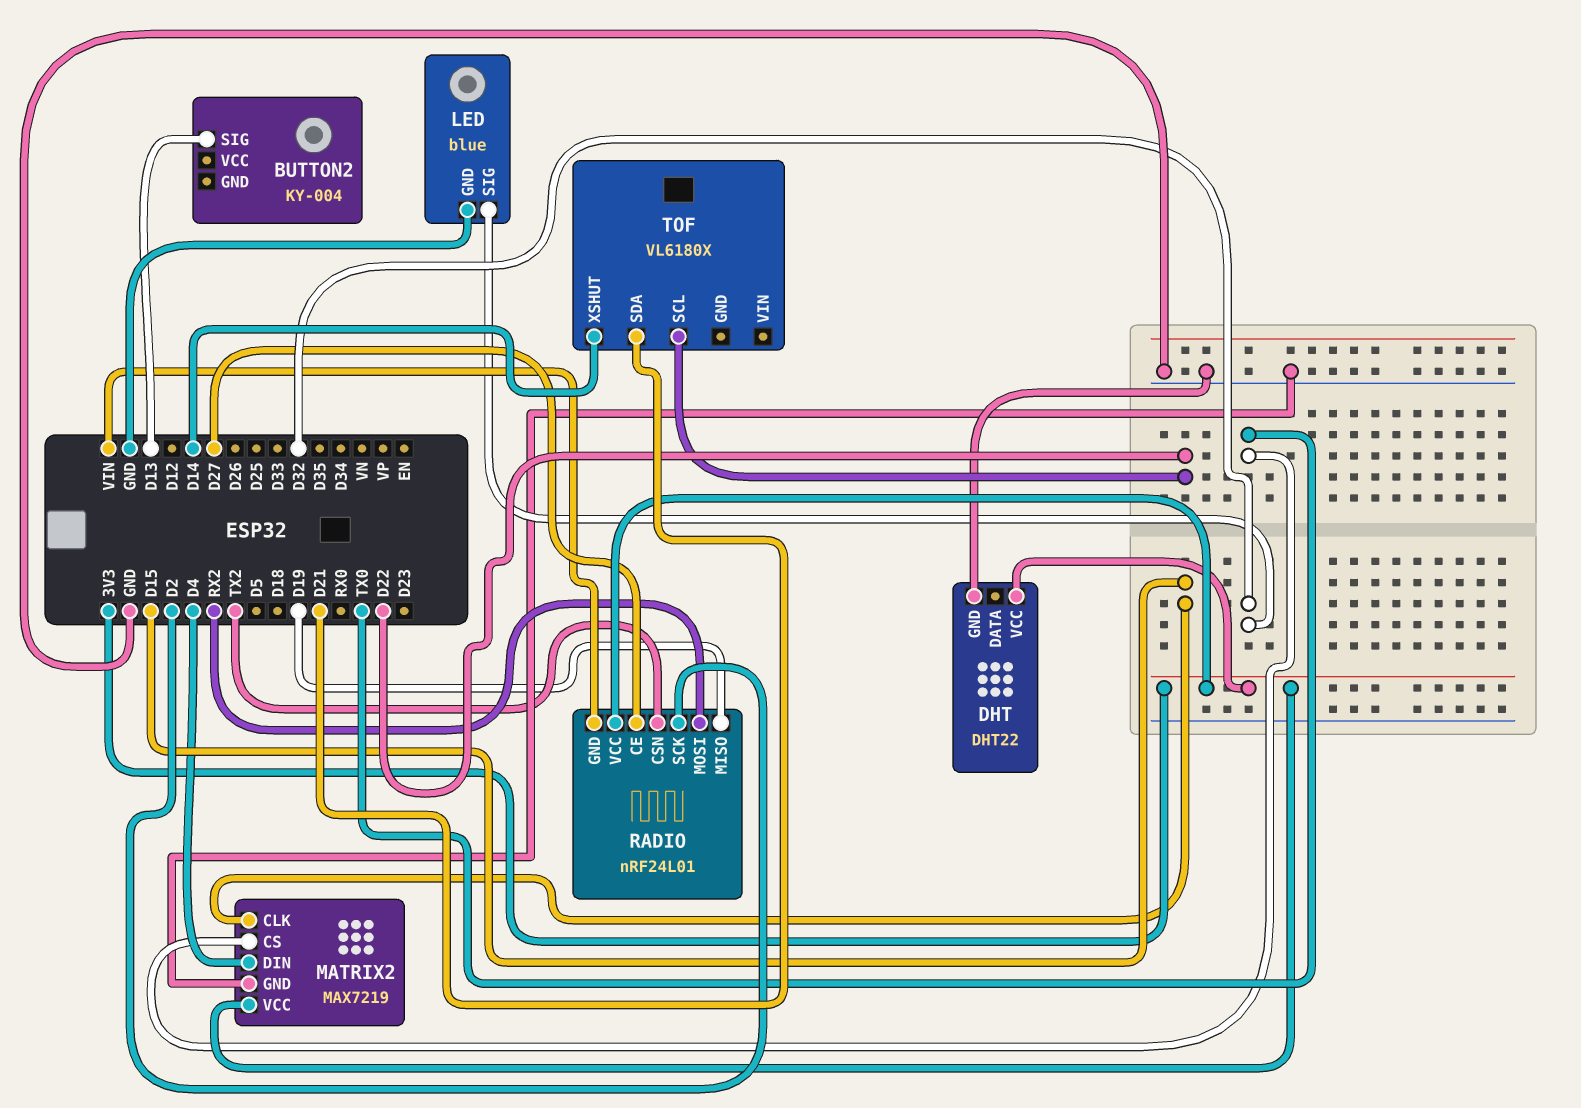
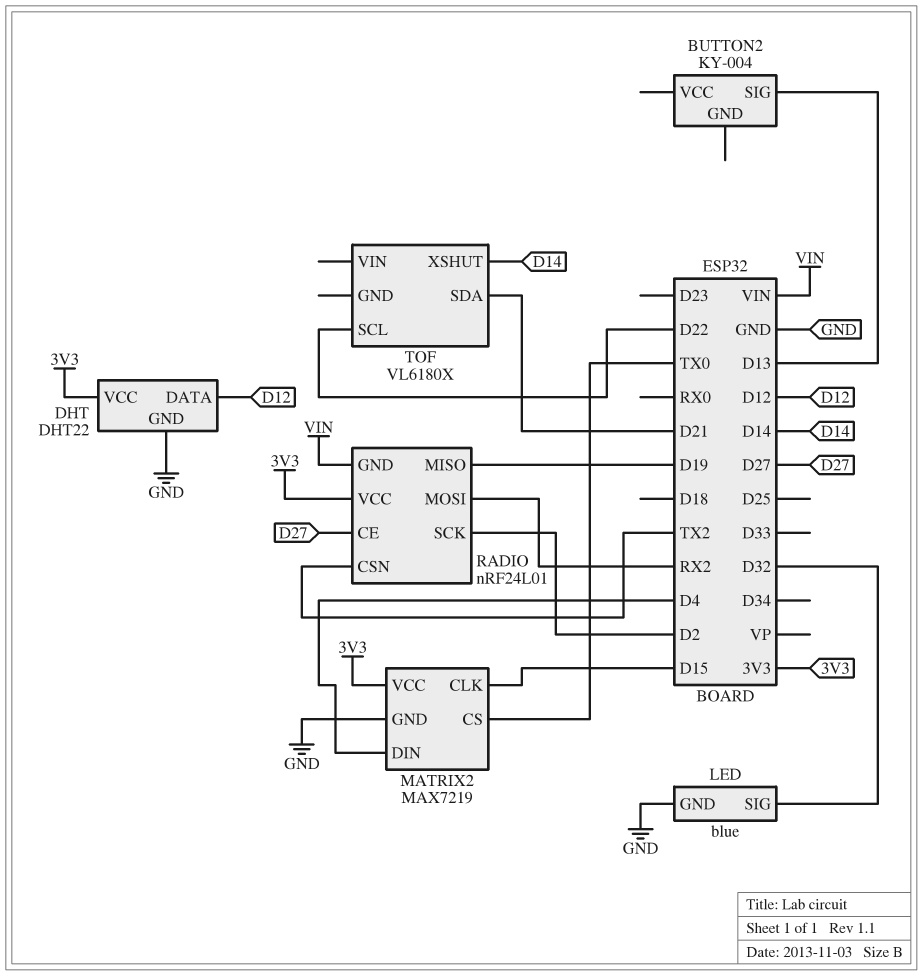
DHT pin DATA: none -> D12

